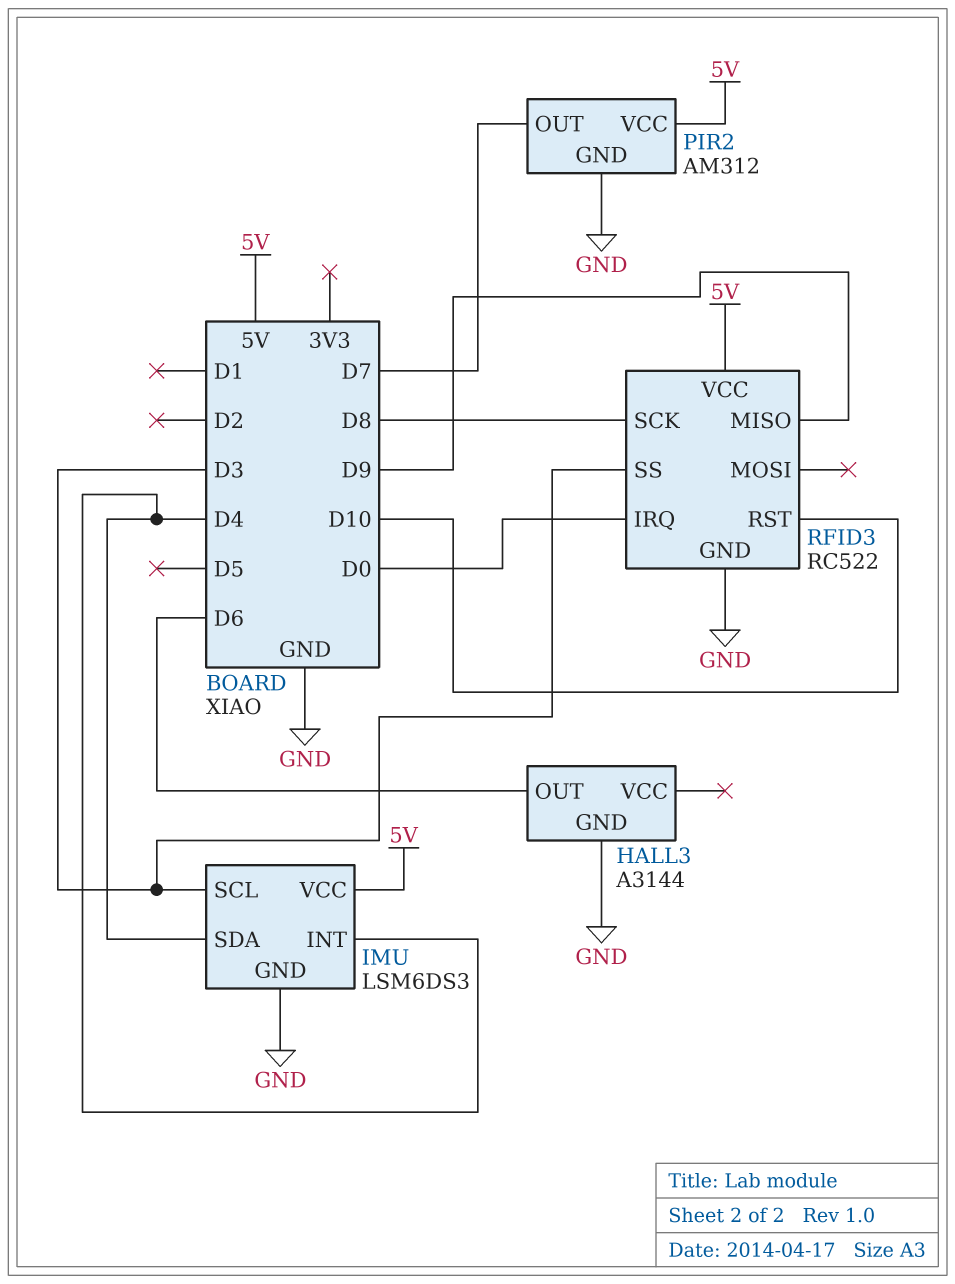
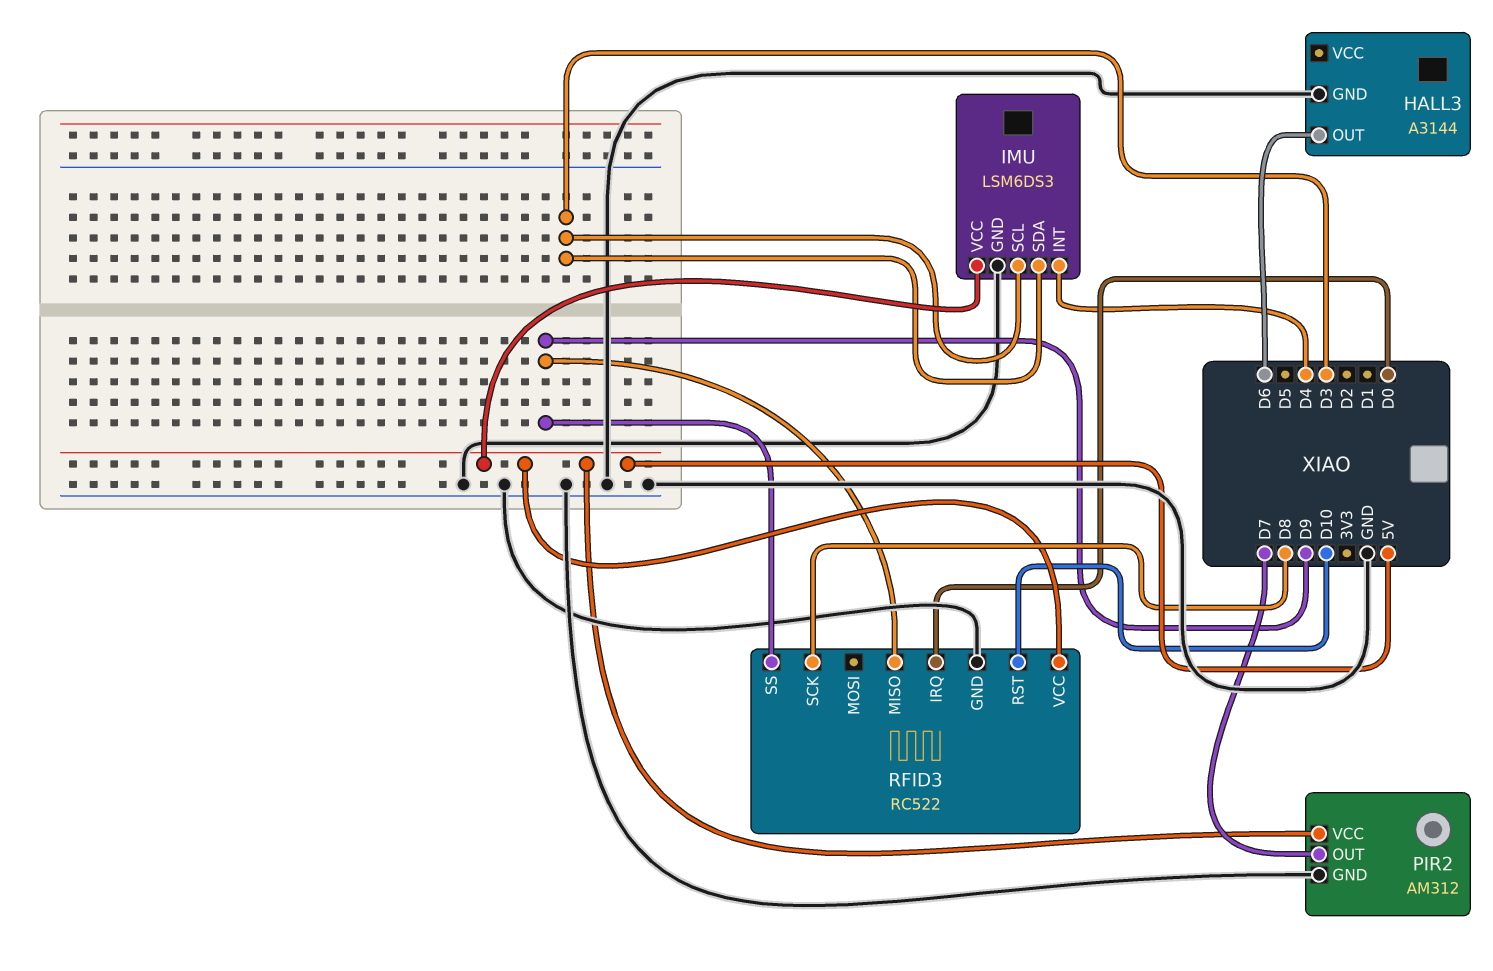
IMU pin SDA: D4 -> D3
RFID3 pin SS: D3 -> D9

